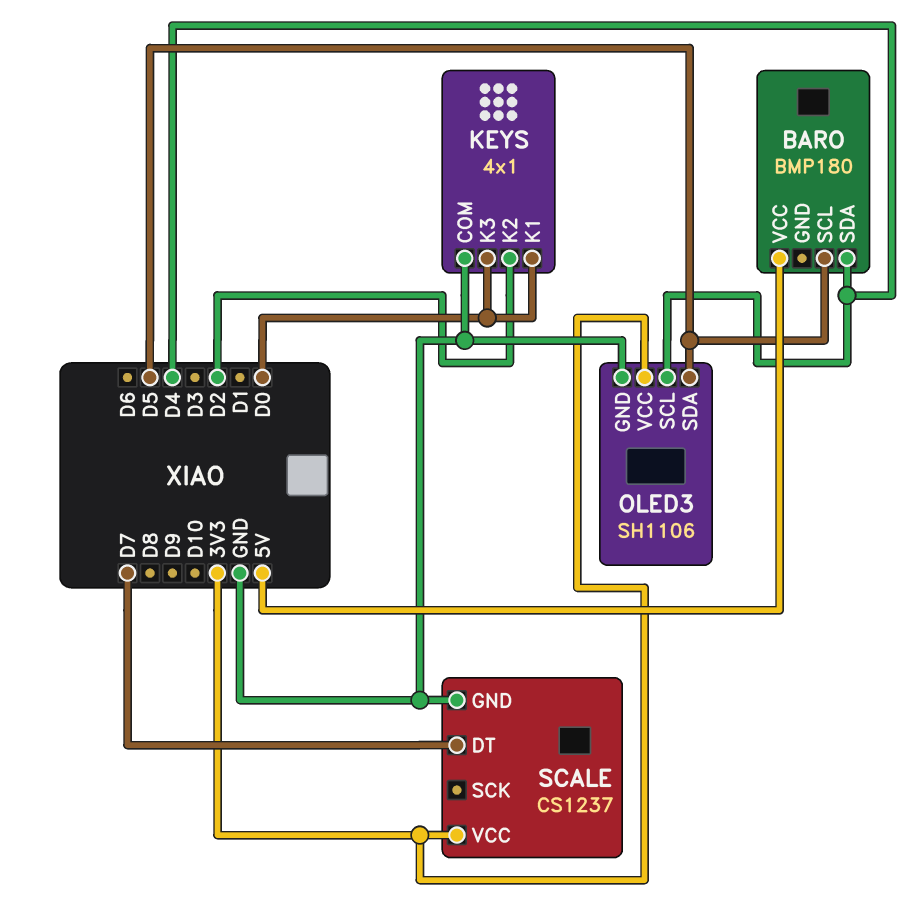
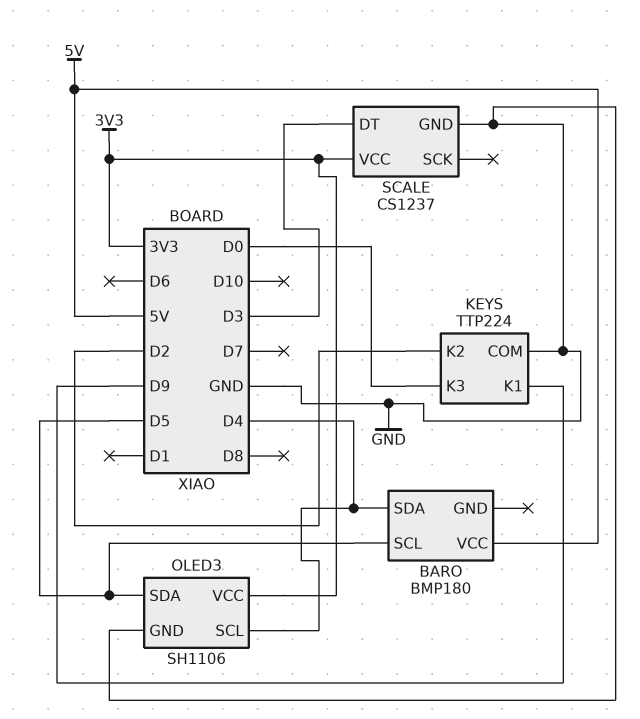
KEYS: 4x1 -> TTP224
KEYS pin K1: D0 -> D9
SCALE pin DT: D7 -> D3

